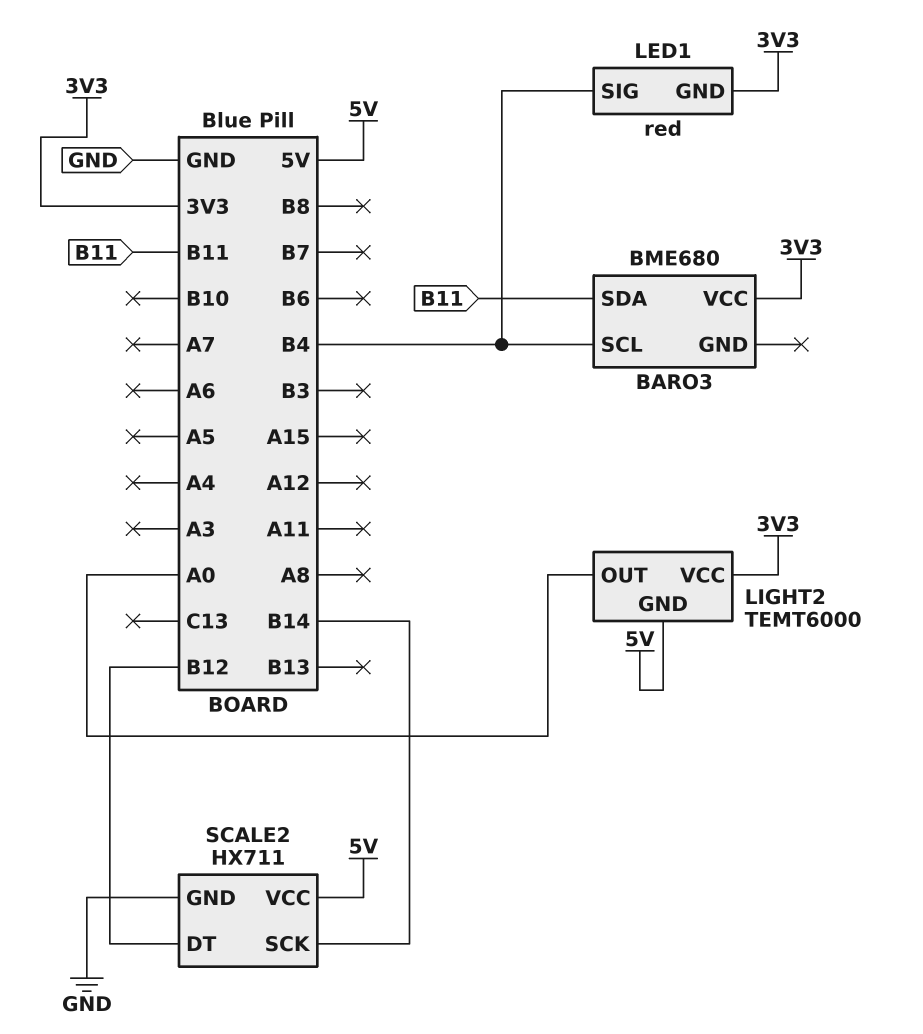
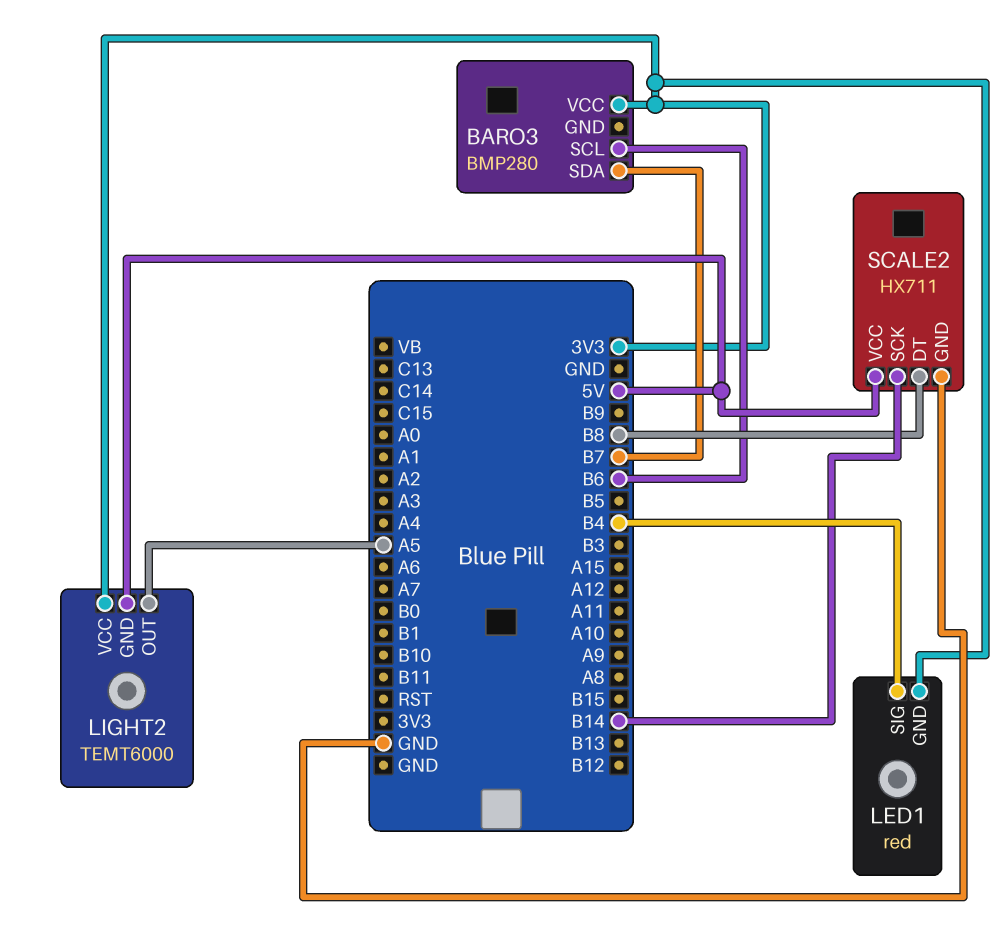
BARO3: BME680 -> BMP280
BARO3 pin SCL: B4 -> B6
BARO3 pin SDA: B11 -> B7
LIGHT2 pin OUT: A0 -> A5
SCALE2 pin DT: B12 -> B8

